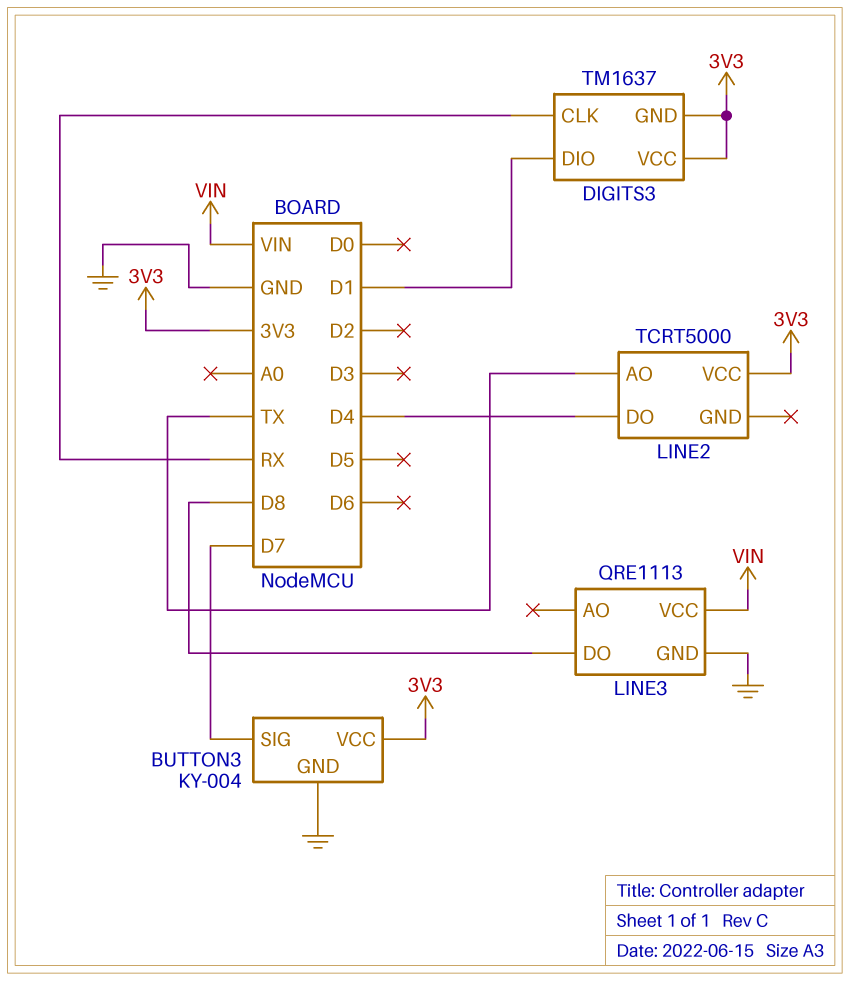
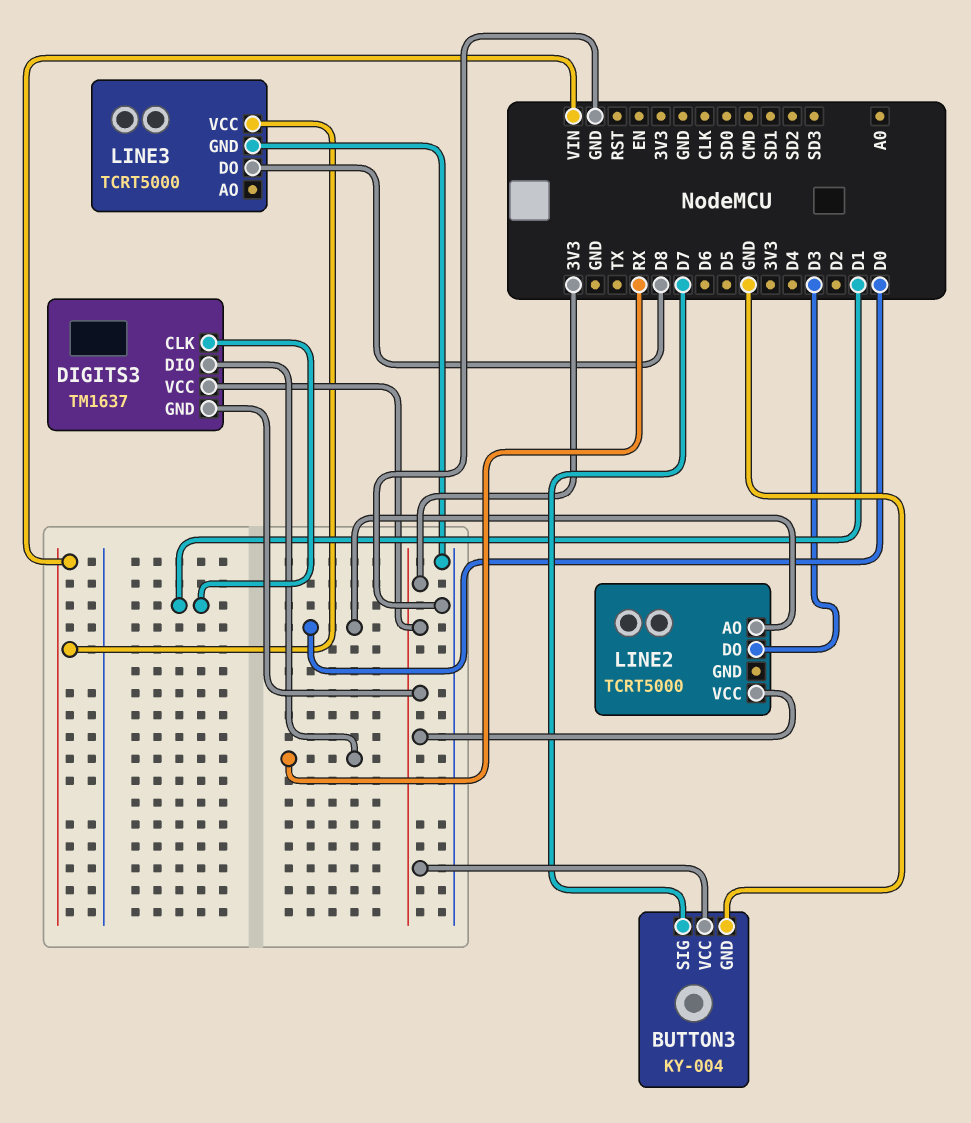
DIGITS3 pin CLK: RX -> D1
DIGITS3 pin DIO: D1 -> RX
LINE2 pin AO: TX -> D0
LINE2 pin DO: D4 -> D3
LINE3: QRE1113 -> TCRT5000

